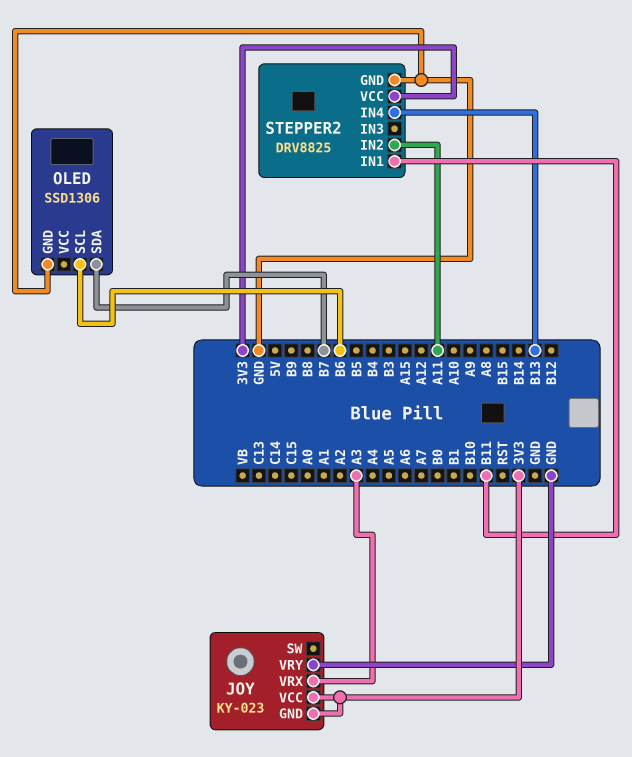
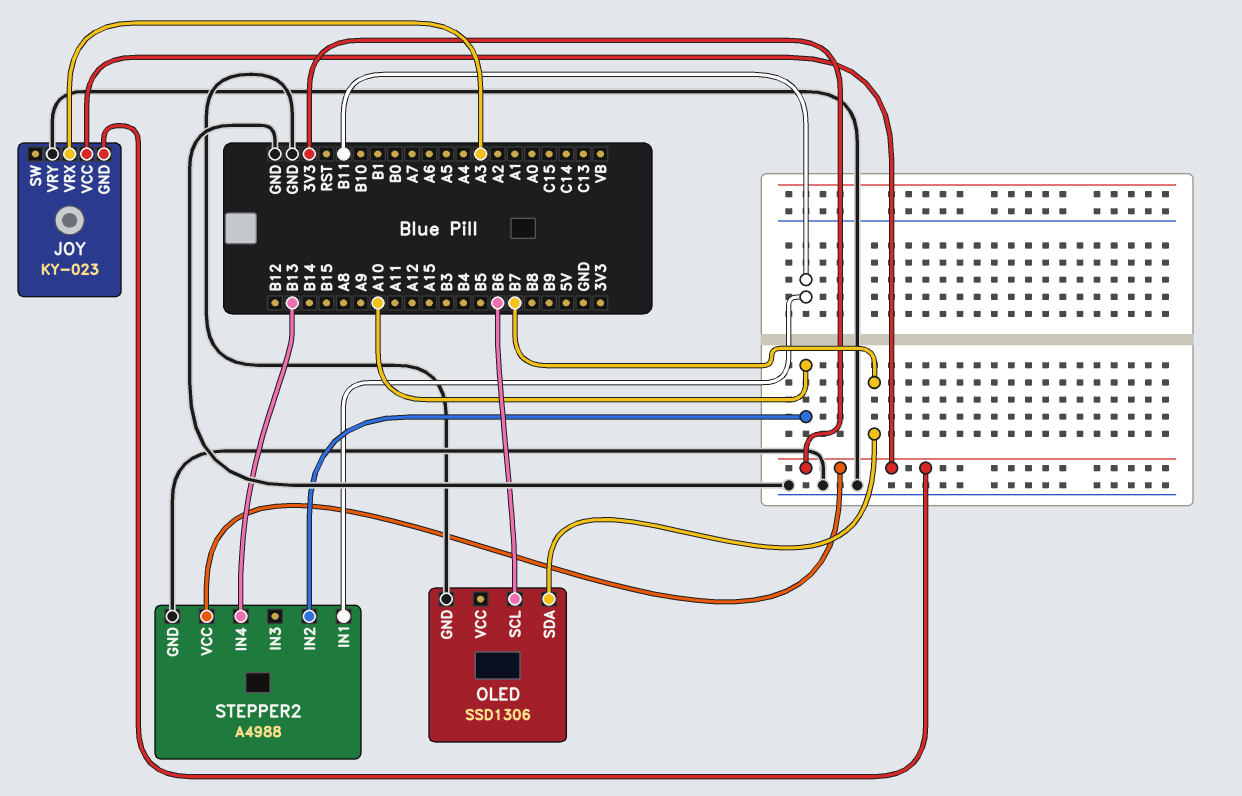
STEPPER2: DRV8825 -> A4988
STEPPER2 pin IN2: A11 -> A10

